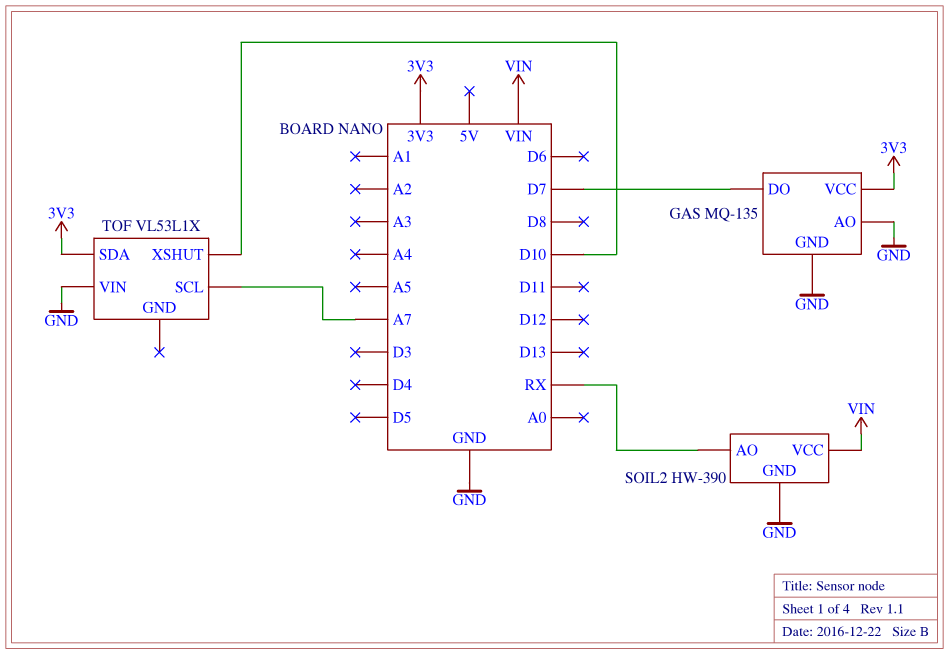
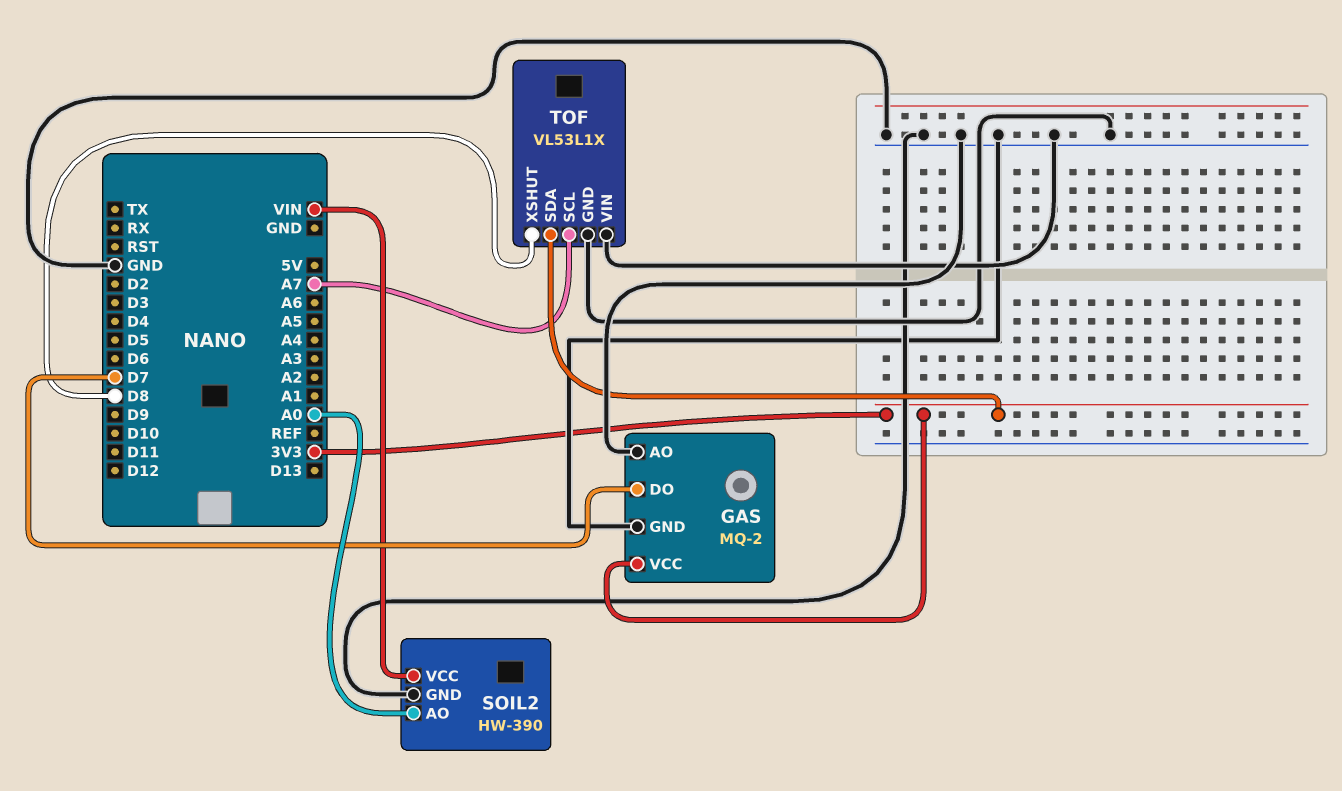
GAS: MQ-135 -> MQ-2
SOIL2 pin AO: RX -> A0
TOF pin GND: none -> GND
TOF pin XSHUT: D10 -> D8

